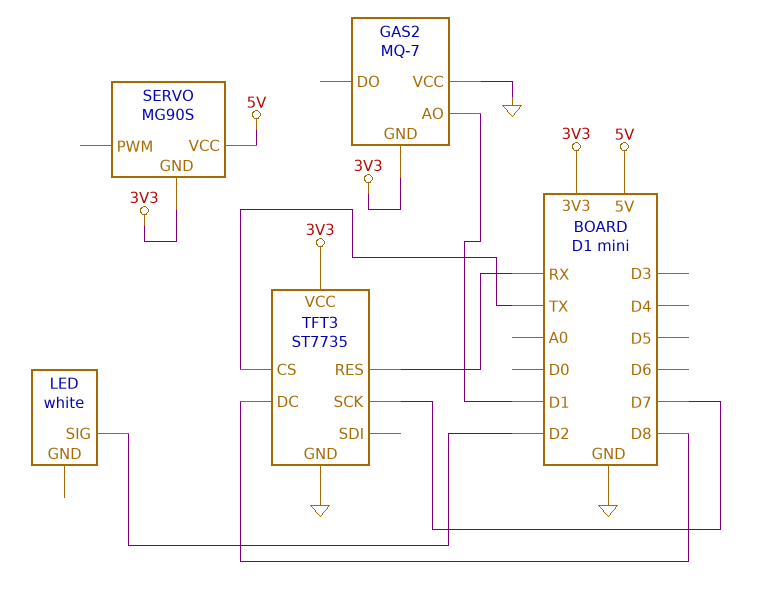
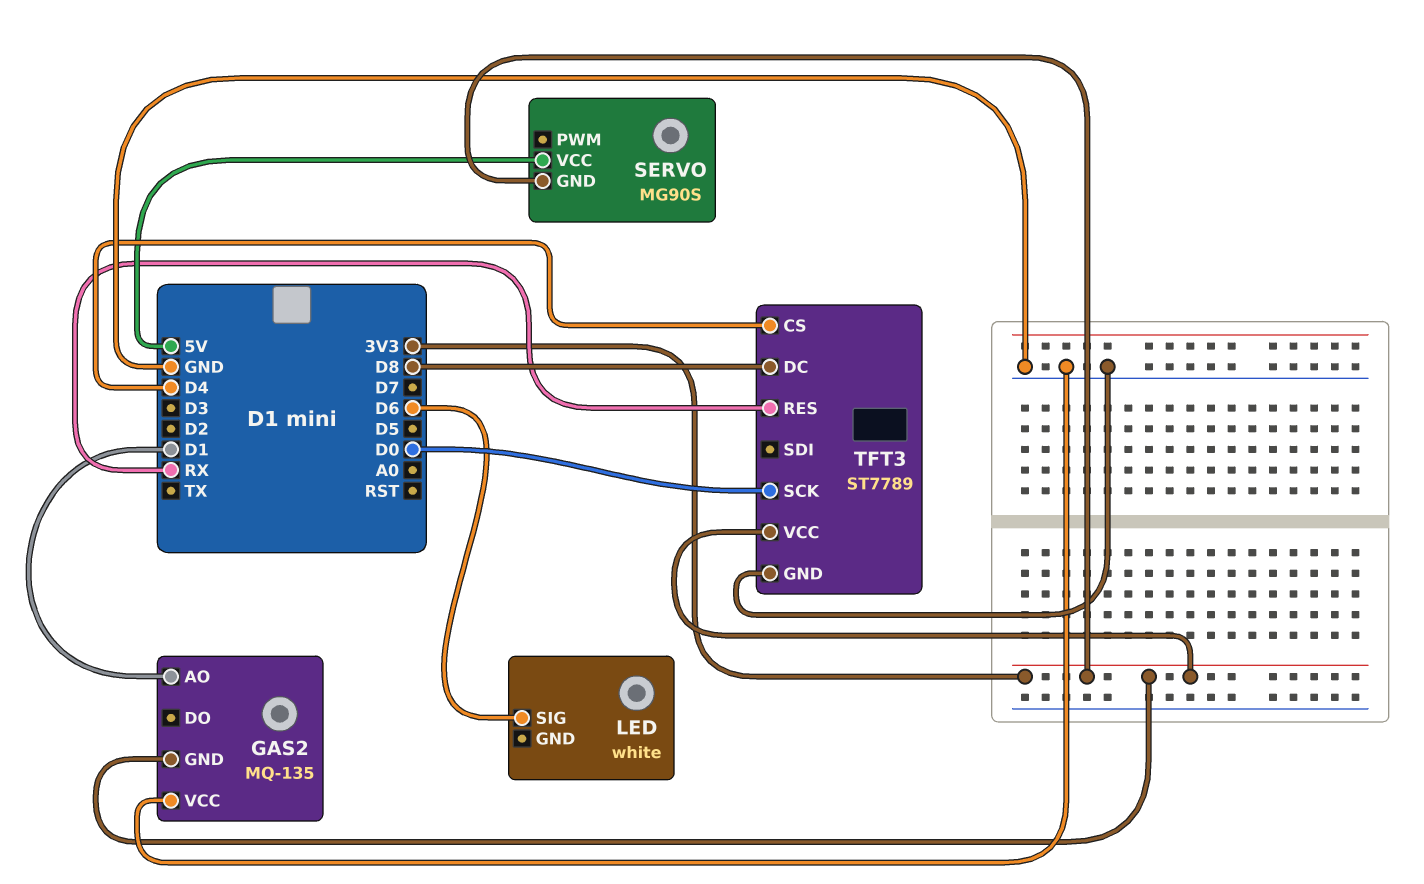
GAS2: MQ-7 -> MQ-135
LED pin SIG: D2 -> D6
TFT3: ST7735 -> ST7789
TFT3 pin CS: TX -> D4
TFT3 pin SCK: D7 -> D0

